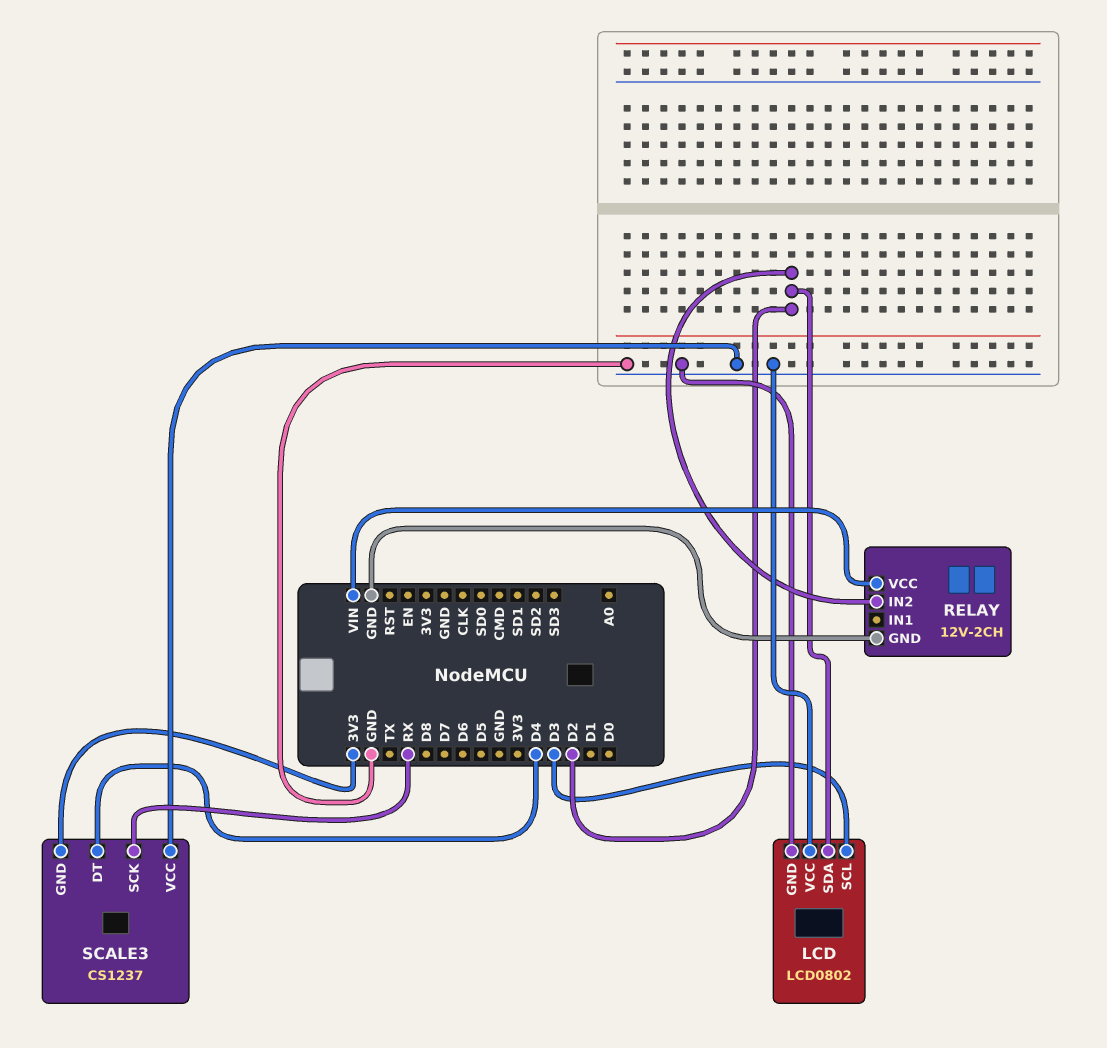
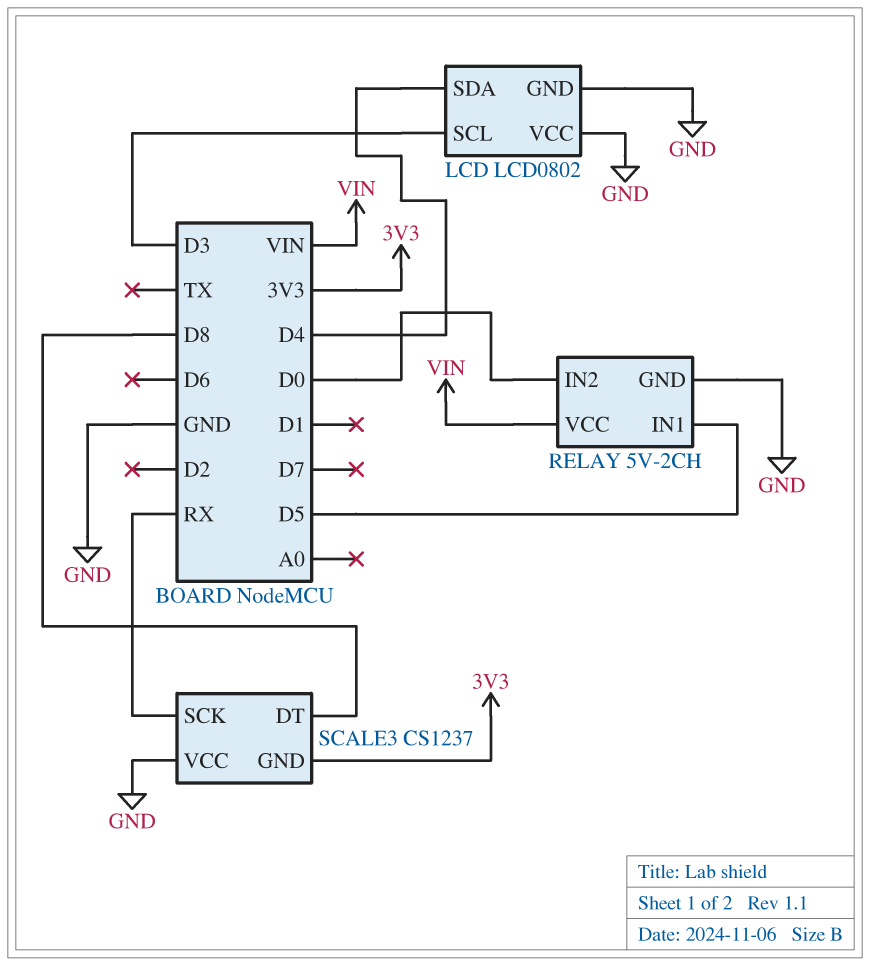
LCD pin SDA: D2 -> D4
RELAY: 12V-2CH -> 5V-2CH
RELAY pin IN1: none -> D5
RELAY pin IN2: D2 -> D0
SCALE3 pin DT: D4 -> D8

